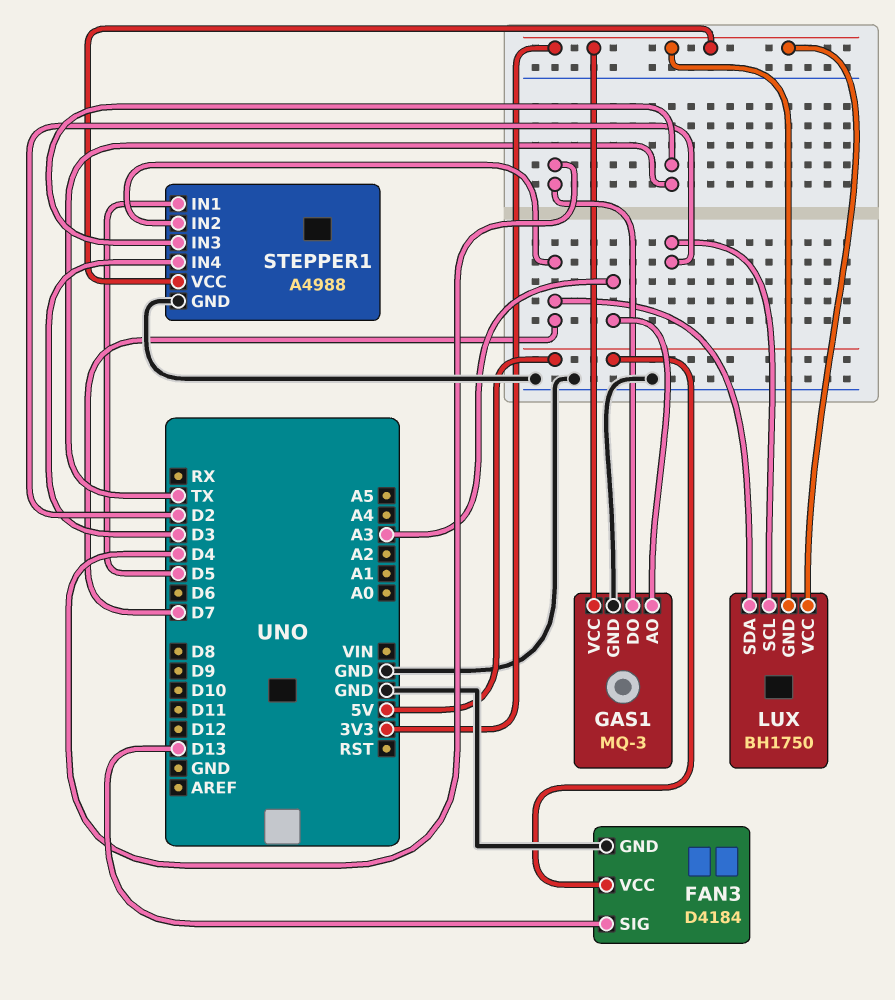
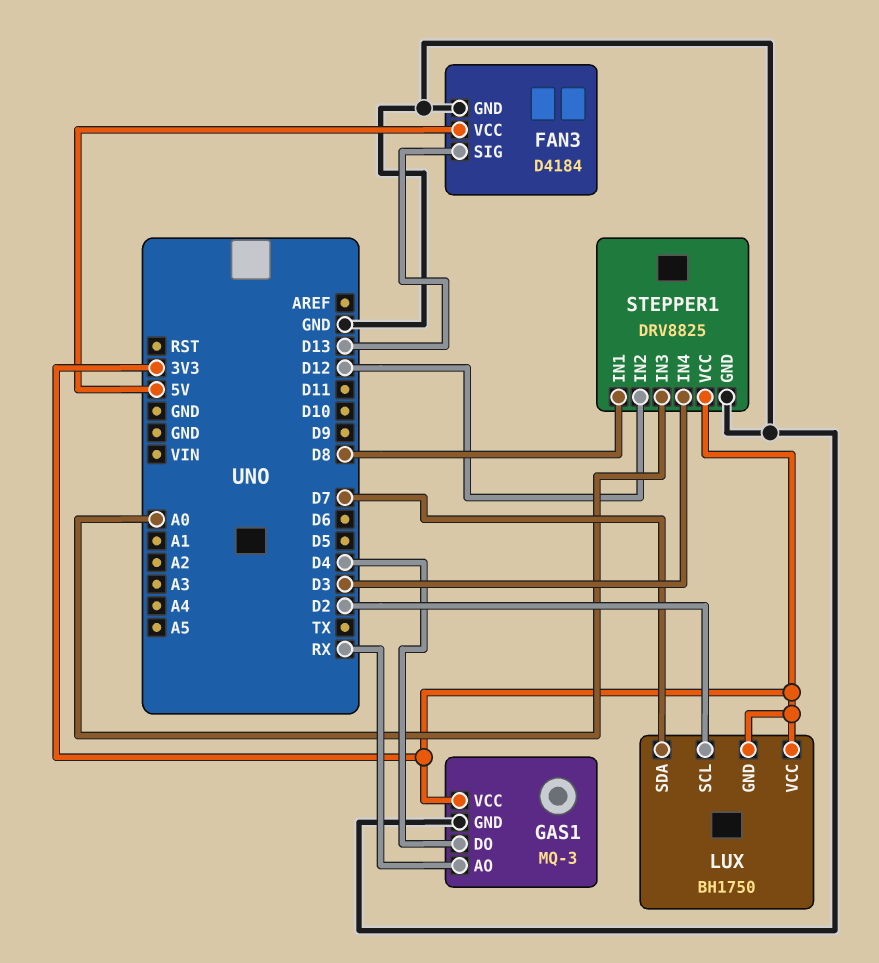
GAS1 pin AO: A3 -> RX
STEPPER1: A4988 -> DRV8825
STEPPER1 pin IN1: D5 -> D8
STEPPER1 pin IN2: D7 -> D12
STEPPER1 pin IN3: TX -> A0

